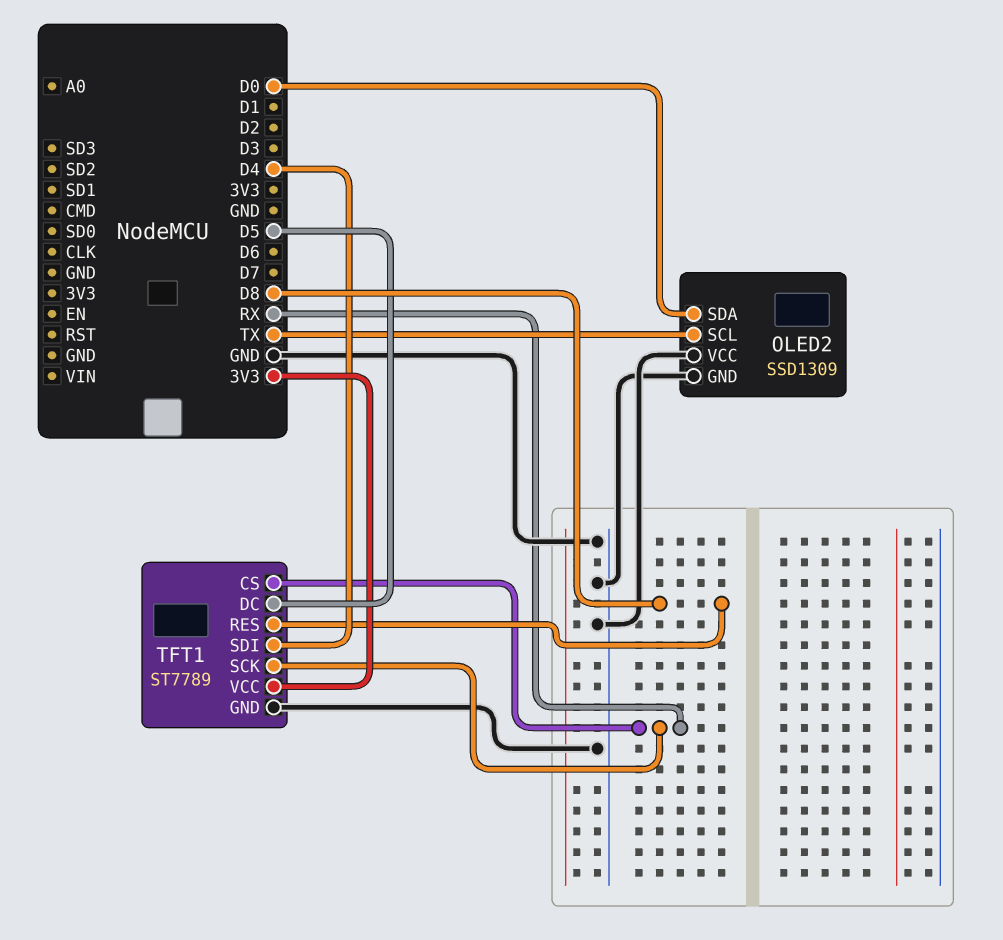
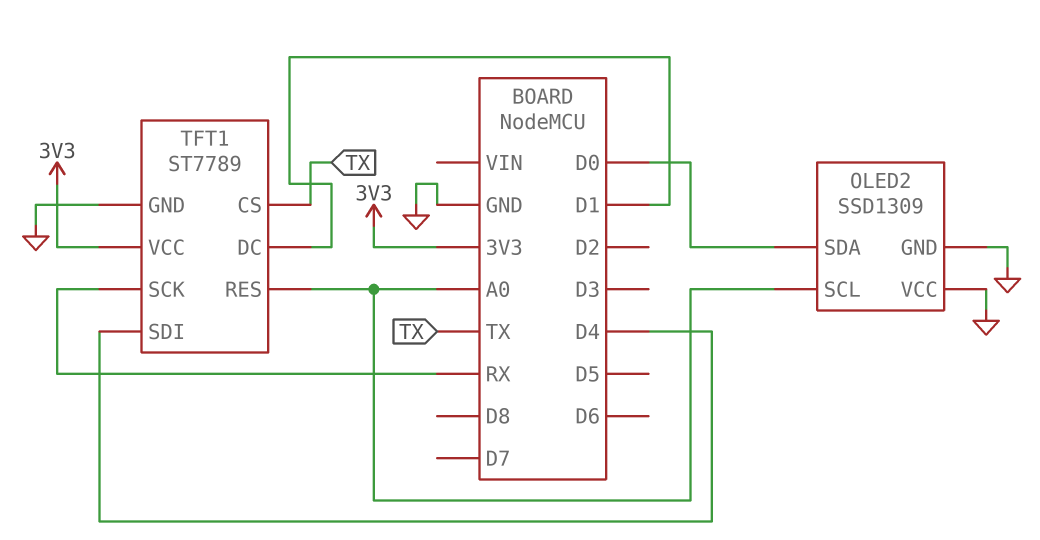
OLED2 pin SCL: TX -> A0
TFT1 pin CS: RX -> TX
TFT1 pin DC: D5 -> D1
TFT1 pin RES: D8 -> A0

